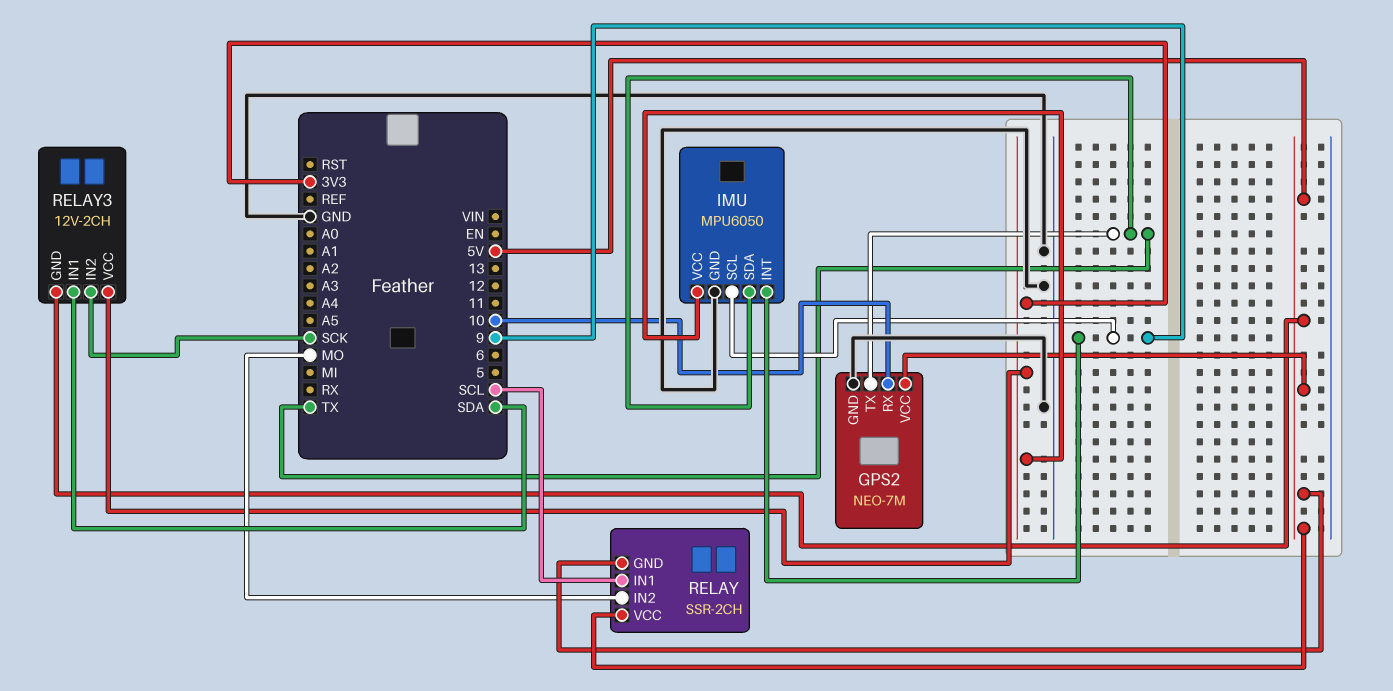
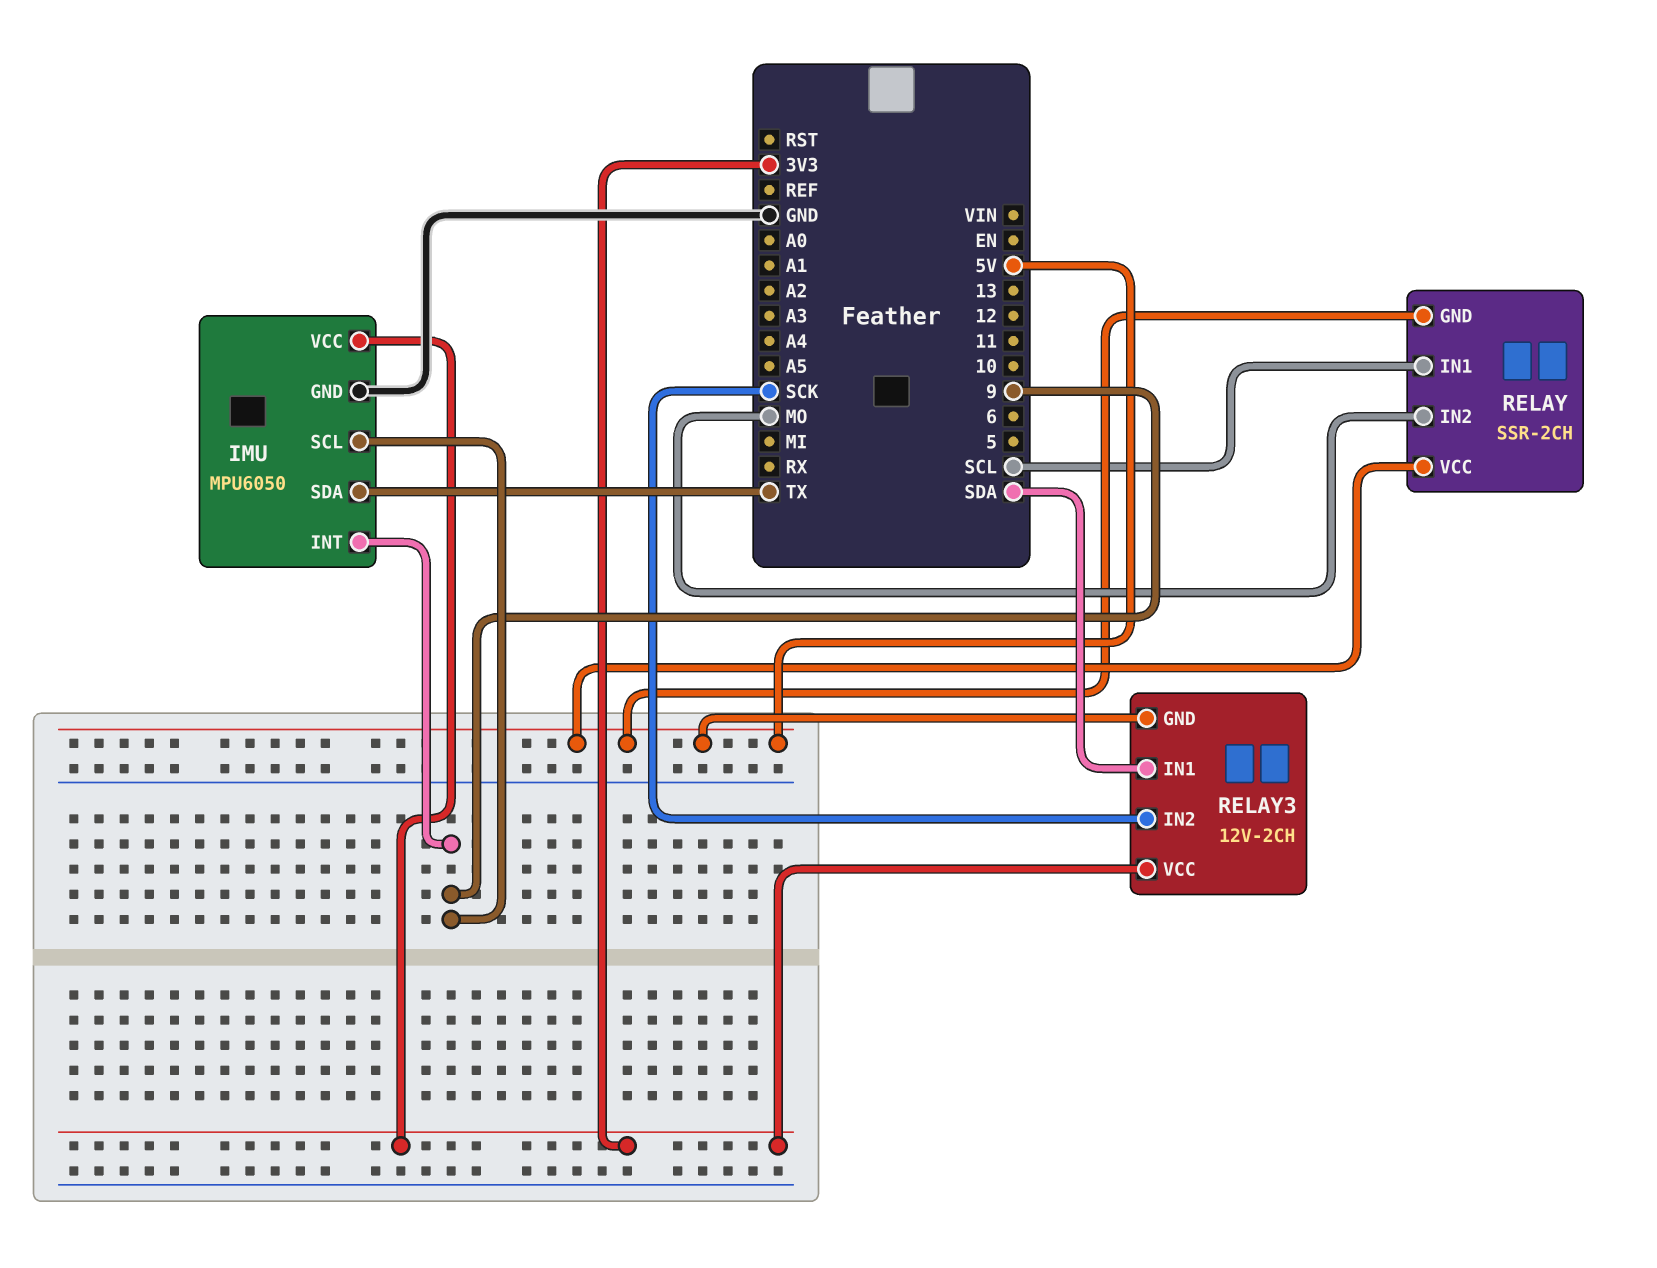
GPS2: NEO-7M -> none
GPS2 pin GND: GND -> none
GPS2 pin RX: 10 -> none
GPS2 pin TX: TX -> none
GPS2 pin VCC: 5V -> none

